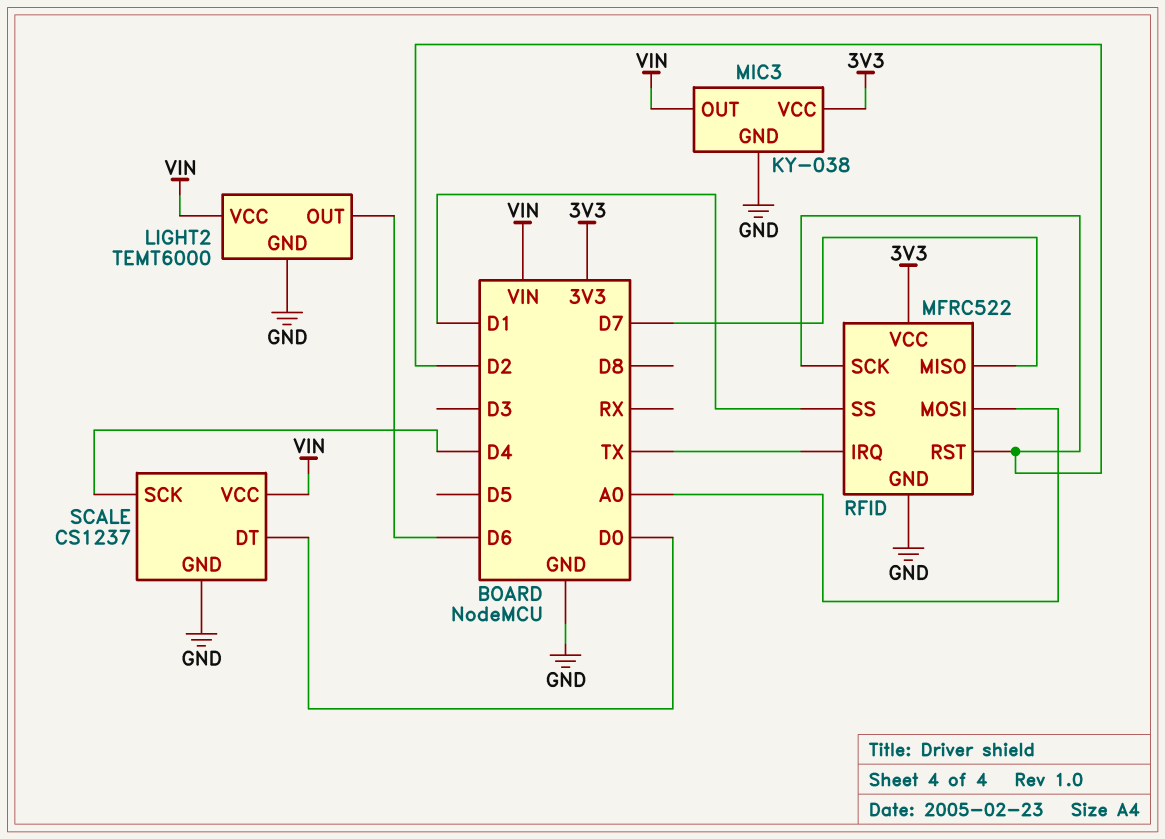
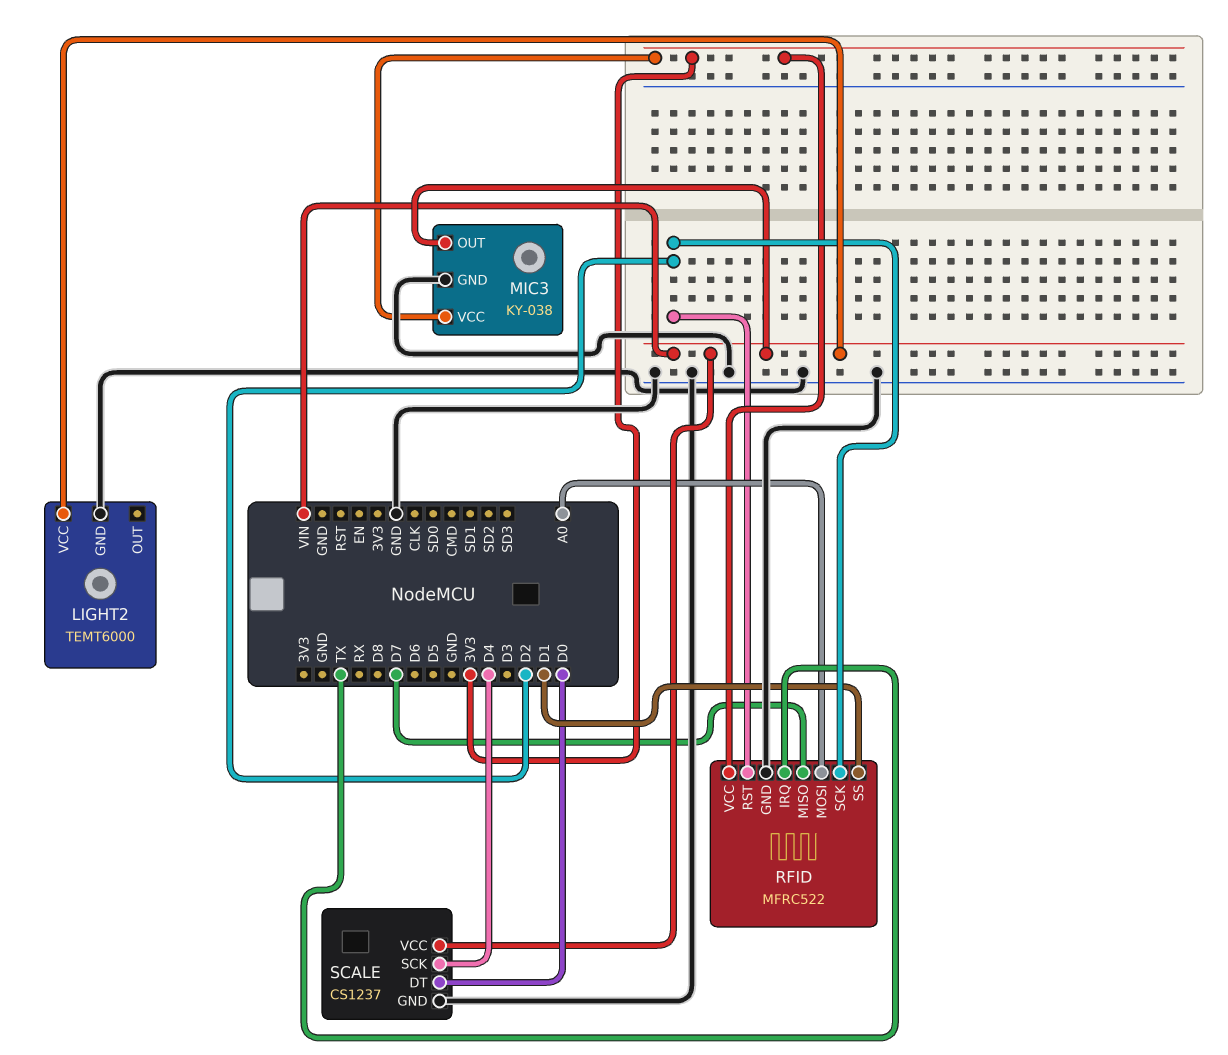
LIGHT2 pin OUT: D6 -> none

